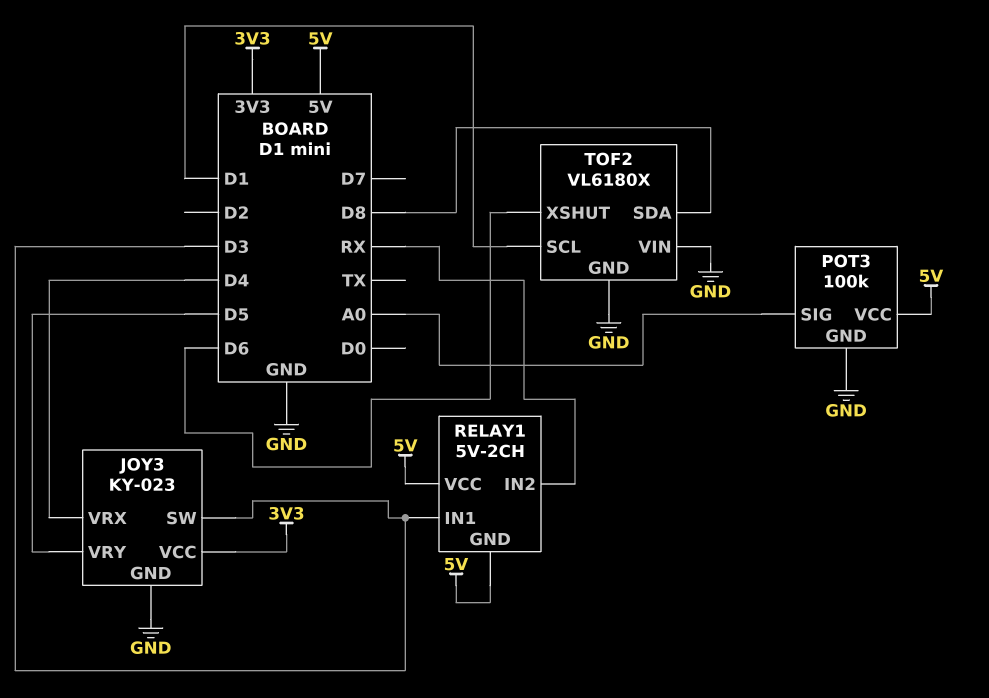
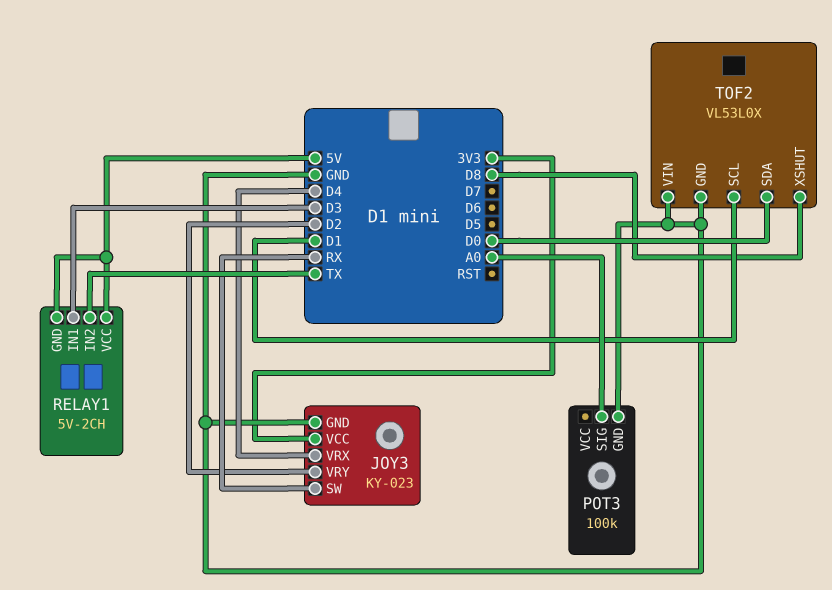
JOY3 pin SW: D3 -> RX
JOY3 pin VRY: D5 -> D2
POT3 pin VCC: 5V -> none
RELAY1 pin IN2: RX -> TX
TOF2: VL6180X -> VL53L0X
TOF2 pin SDA: D8 -> D0
TOF2 pin XSHUT: D6 -> D8

